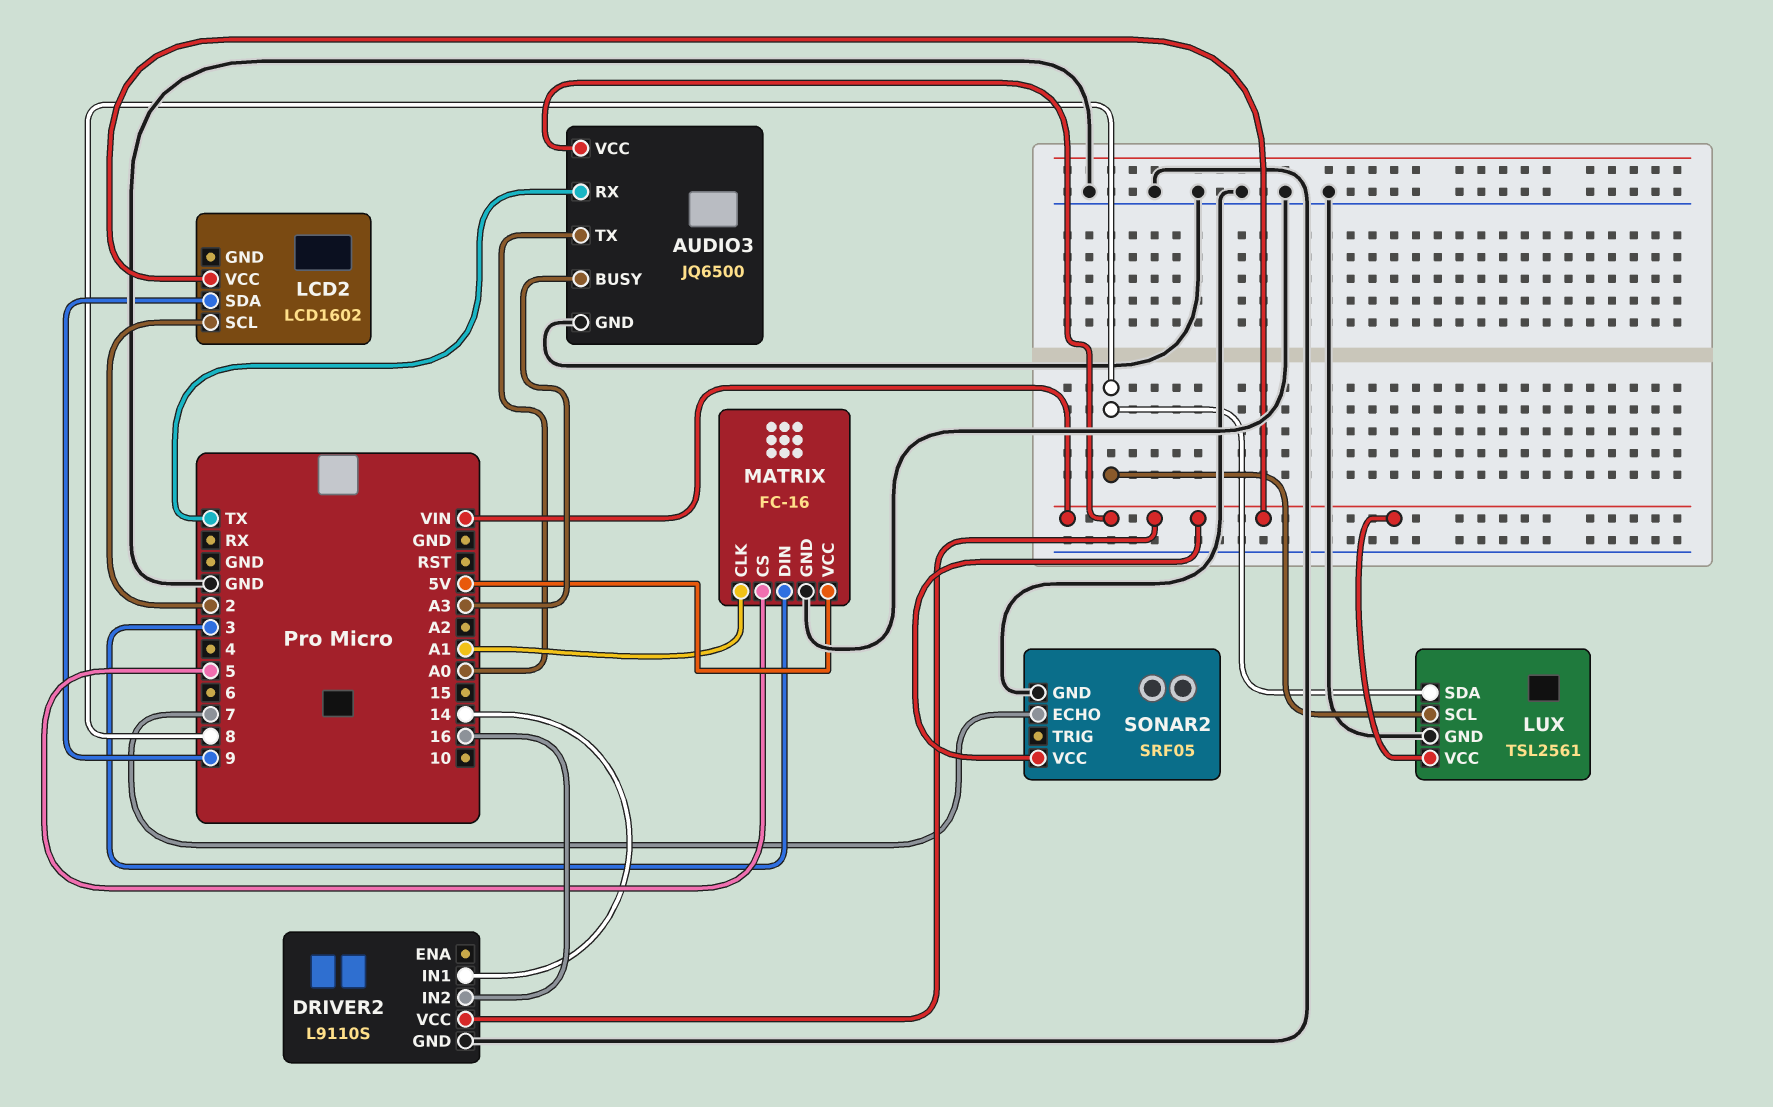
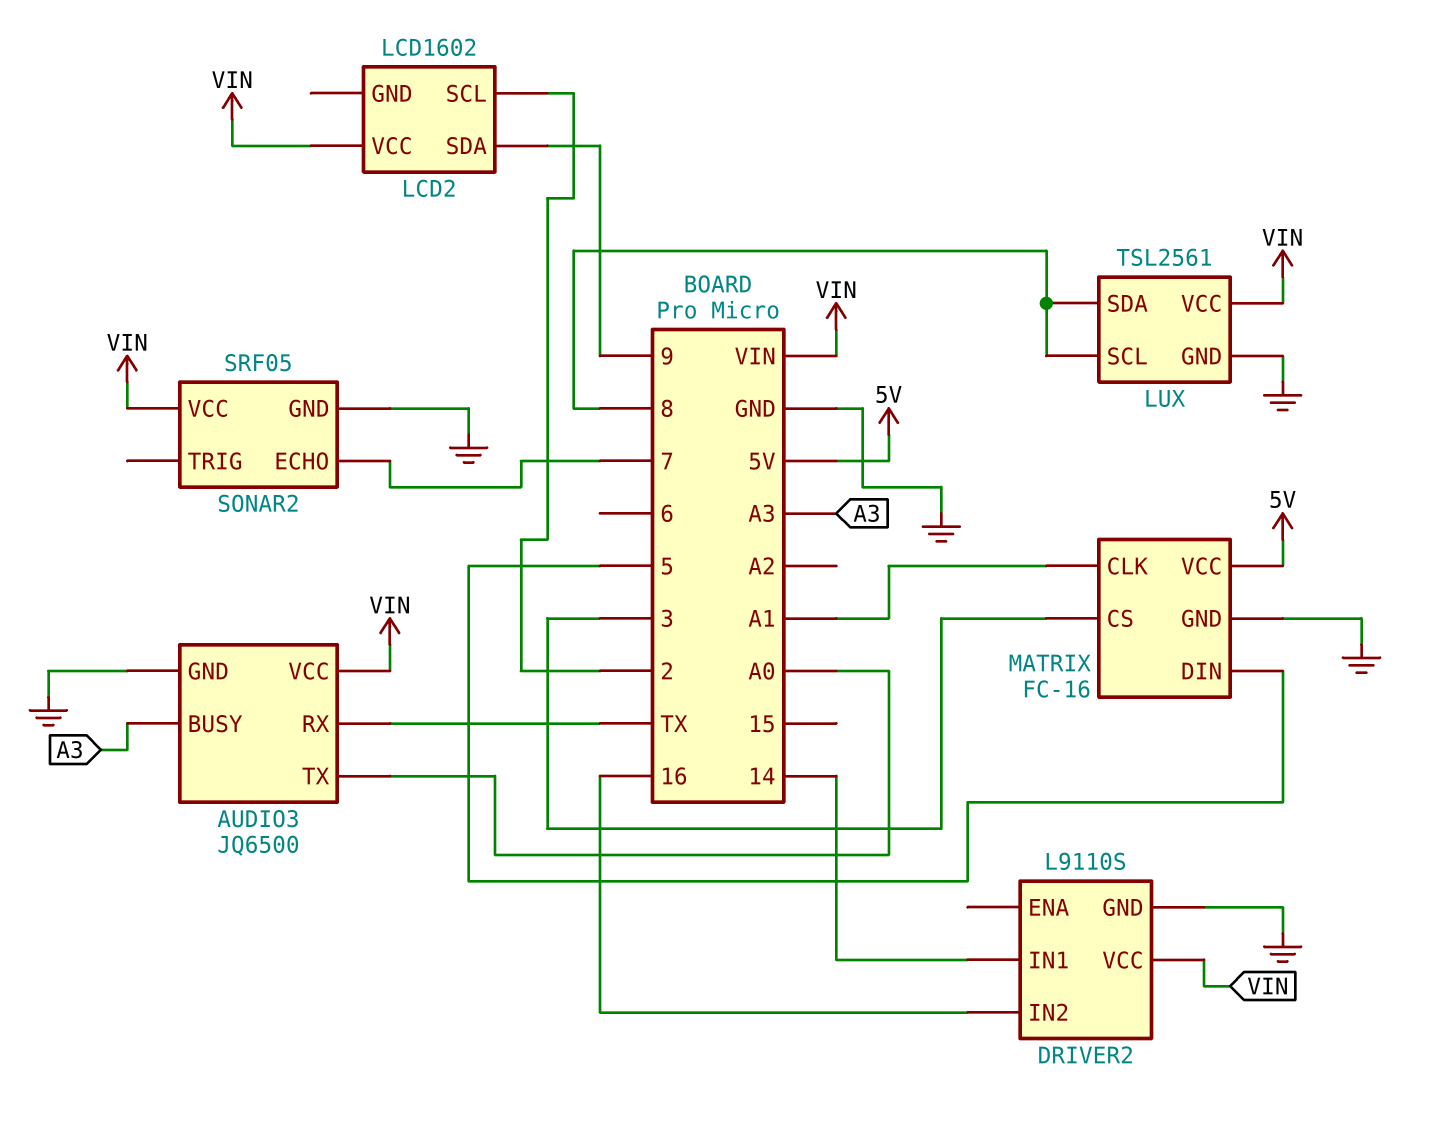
MATRIX pin CS: 5 -> 3
MATRIX pin DIN: 3 -> 5

